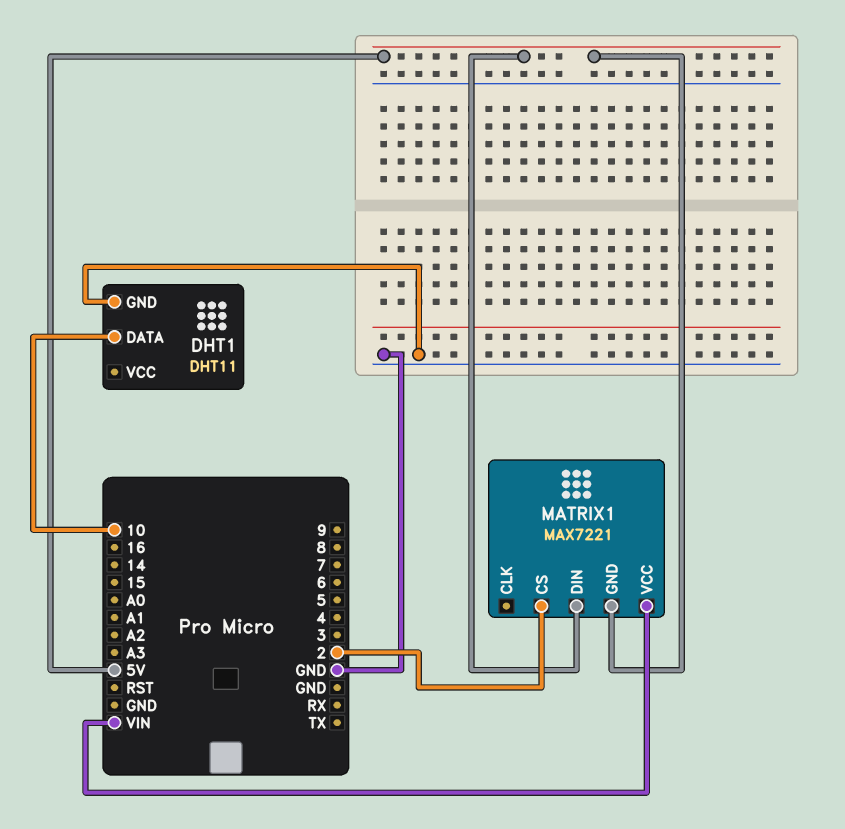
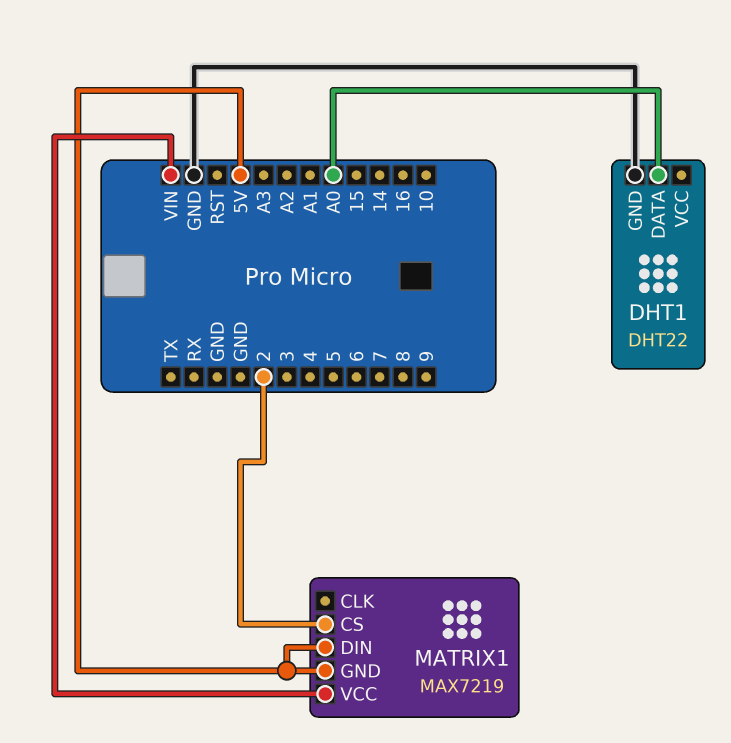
DHT1: DHT11 -> DHT22
DHT1 pin DATA: 10 -> A0
MATRIX1: MAX7221 -> MAX7219

